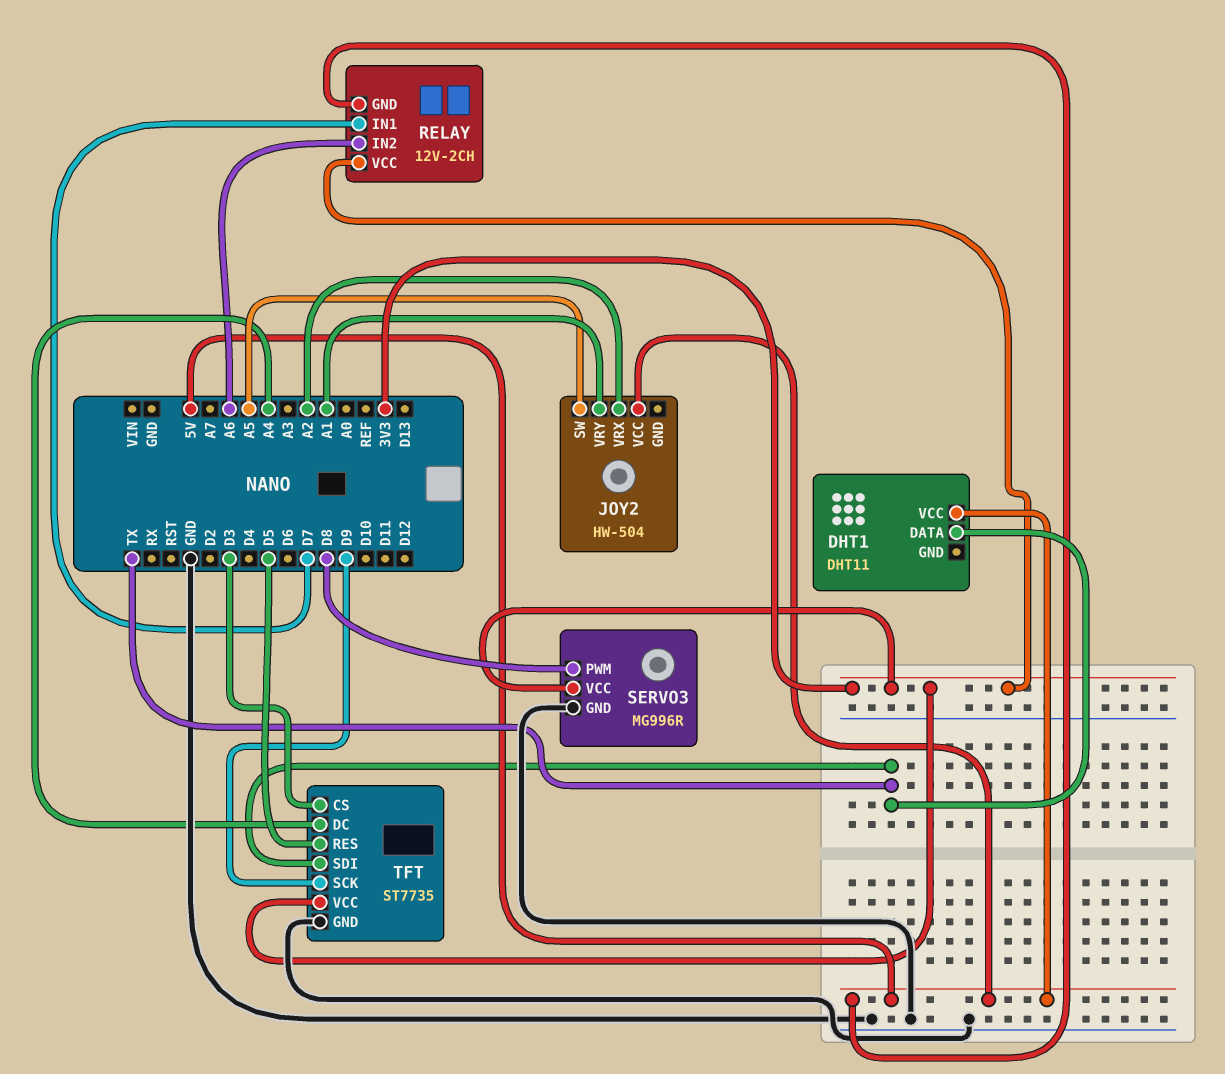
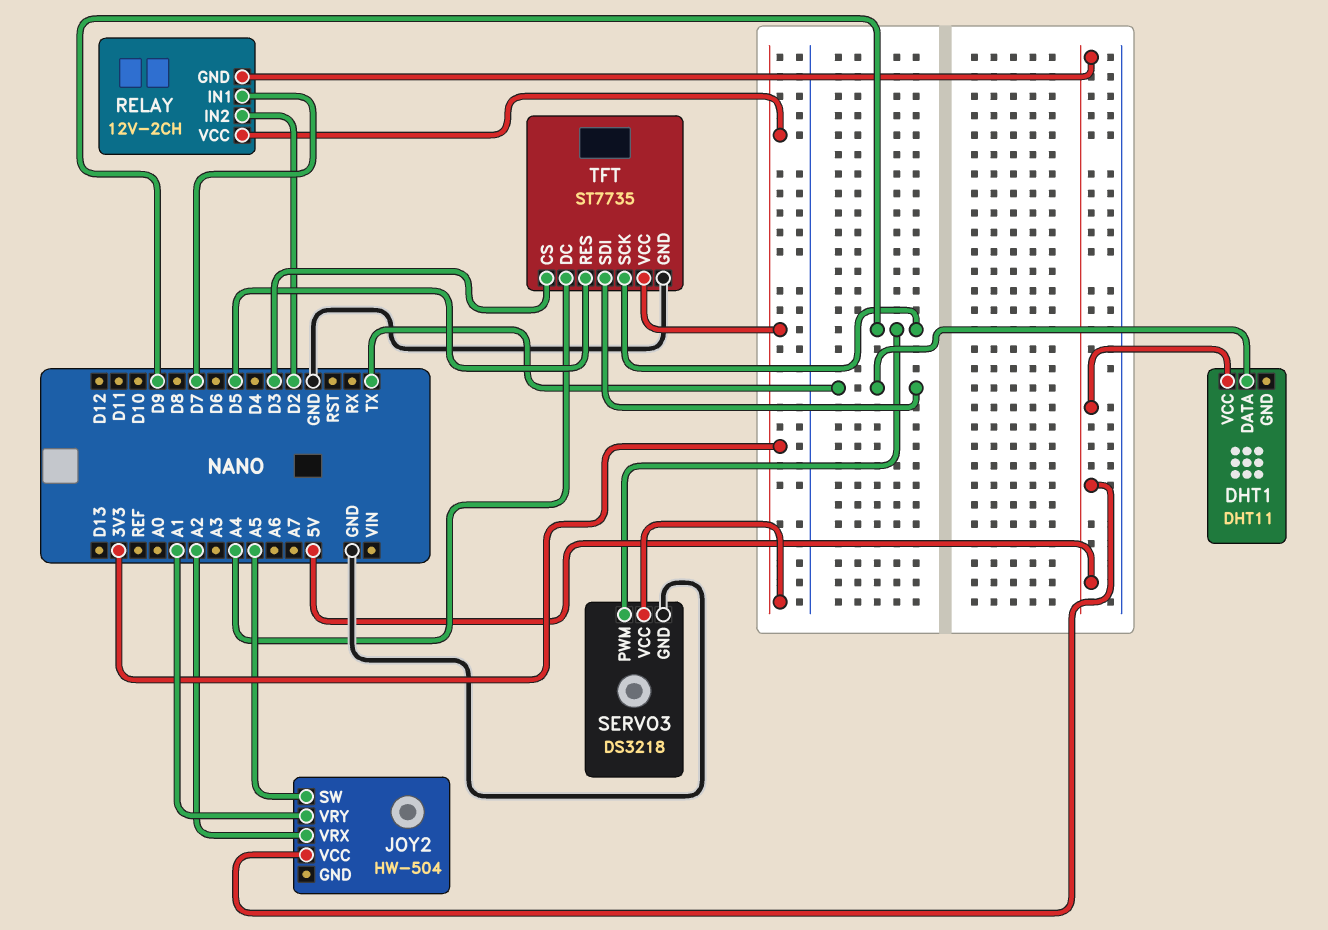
RELAY pin IN2: A6 -> D2
SERVO3: MG996R -> DS3218
SERVO3 pin PWM: D8 -> D9

